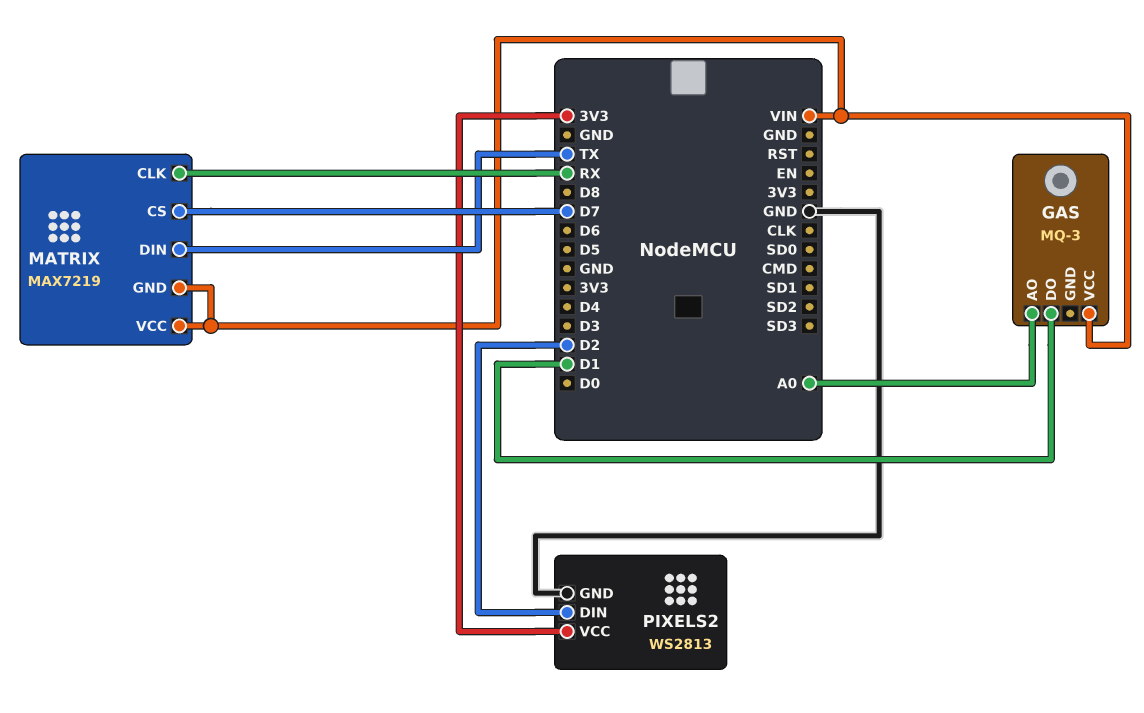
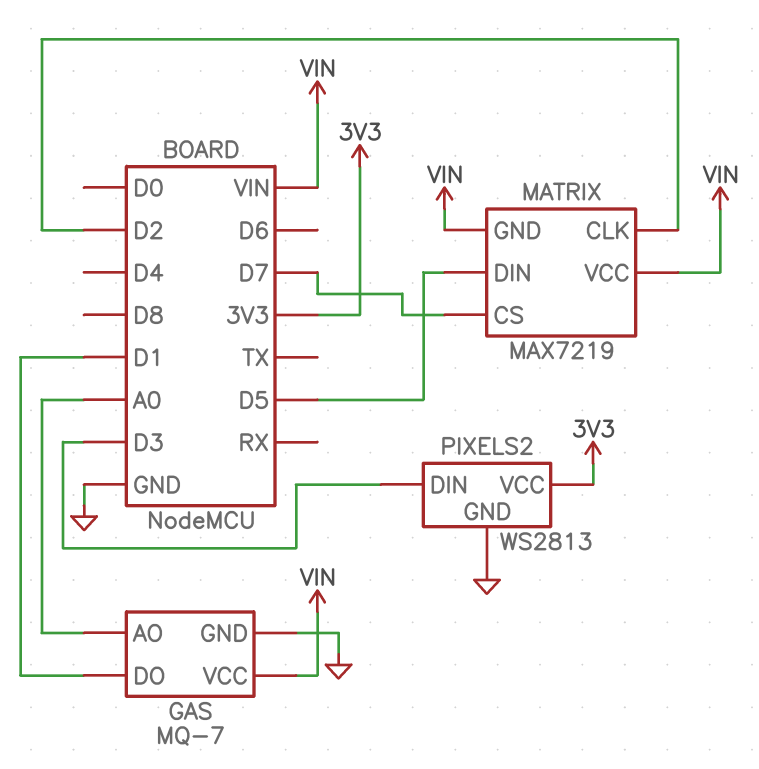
GAS: MQ-3 -> MQ-7
GAS pin GND: none -> GND
MATRIX pin CLK: RX -> D2
MATRIX pin DIN: TX -> D5
PIXELS2 pin DIN: D2 -> D3

